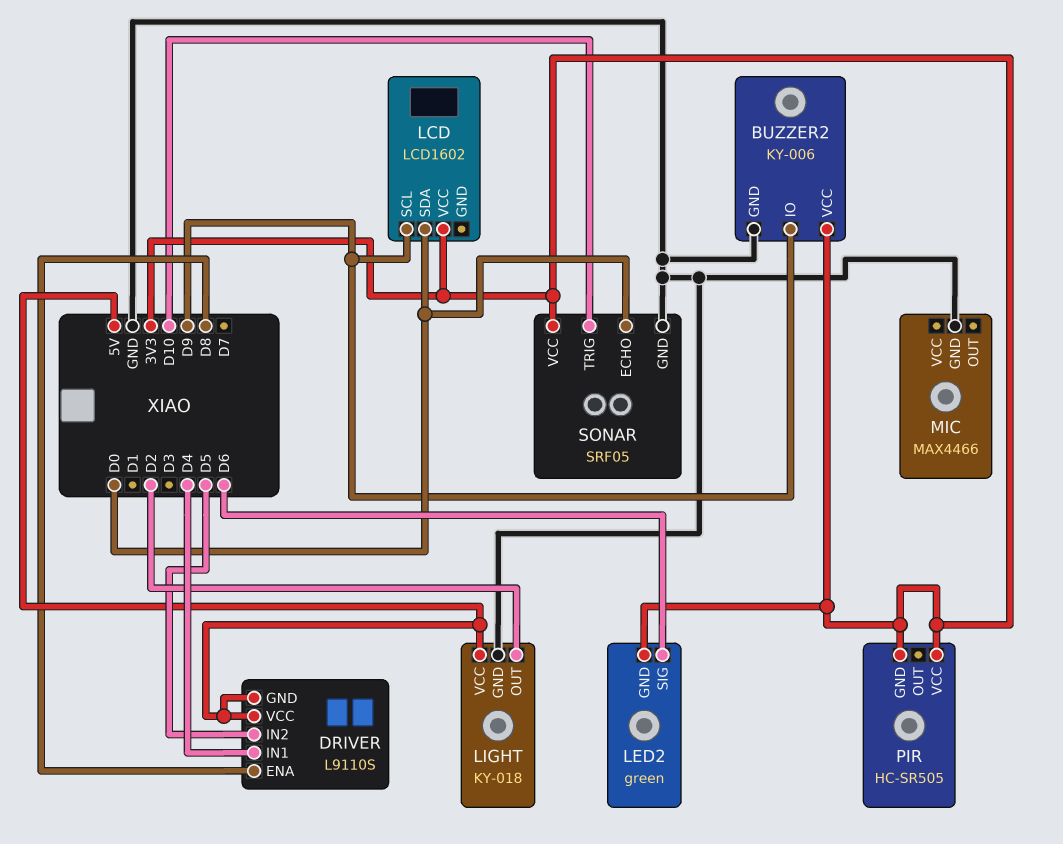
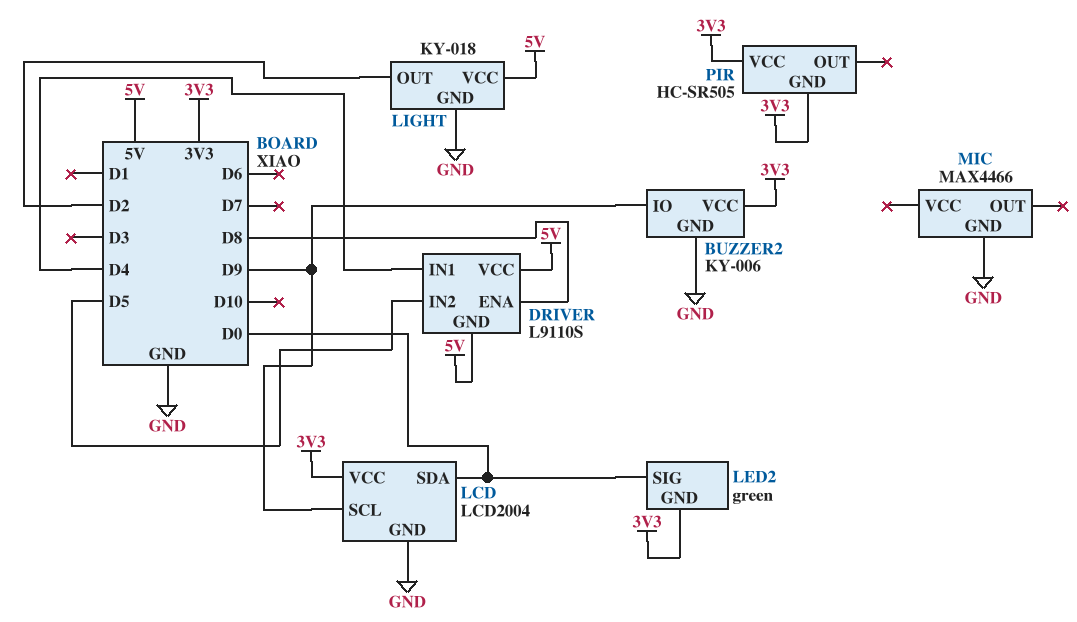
LCD: LCD1602 -> LCD2004
LCD pin GND: none -> GND
LED2 pin SIG: D6 -> D0
SONAR: SRF05 -> none
SONAR pin ECHO: D0 -> none
SONAR pin GND: GND -> none
SONAR pin TRIG: D10 -> none
SONAR pin VCC: 3V3 -> none

